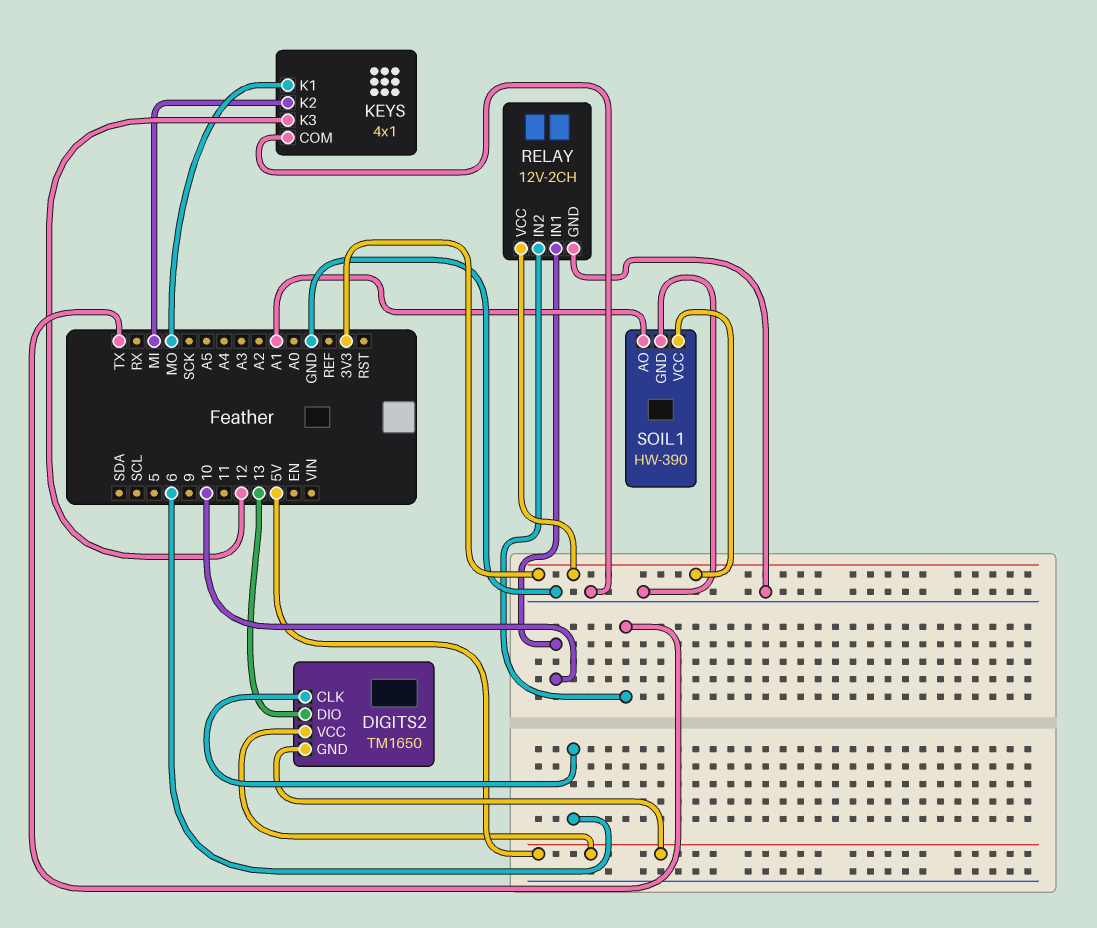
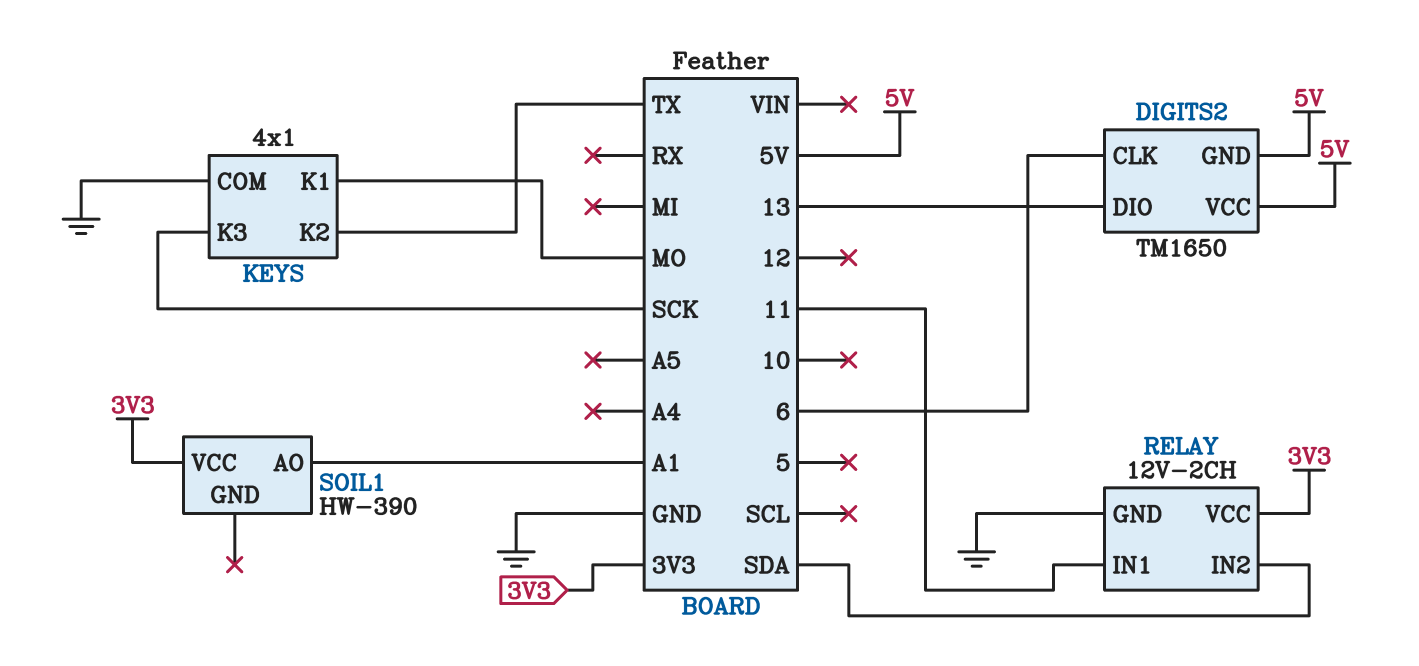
KEYS pin K2: MI -> TX
KEYS pin K3: 12 -> SCK
RELAY pin IN1: 10 -> 11
RELAY pin IN2: TX -> SDA
SOIL1 pin GND: GND -> none

